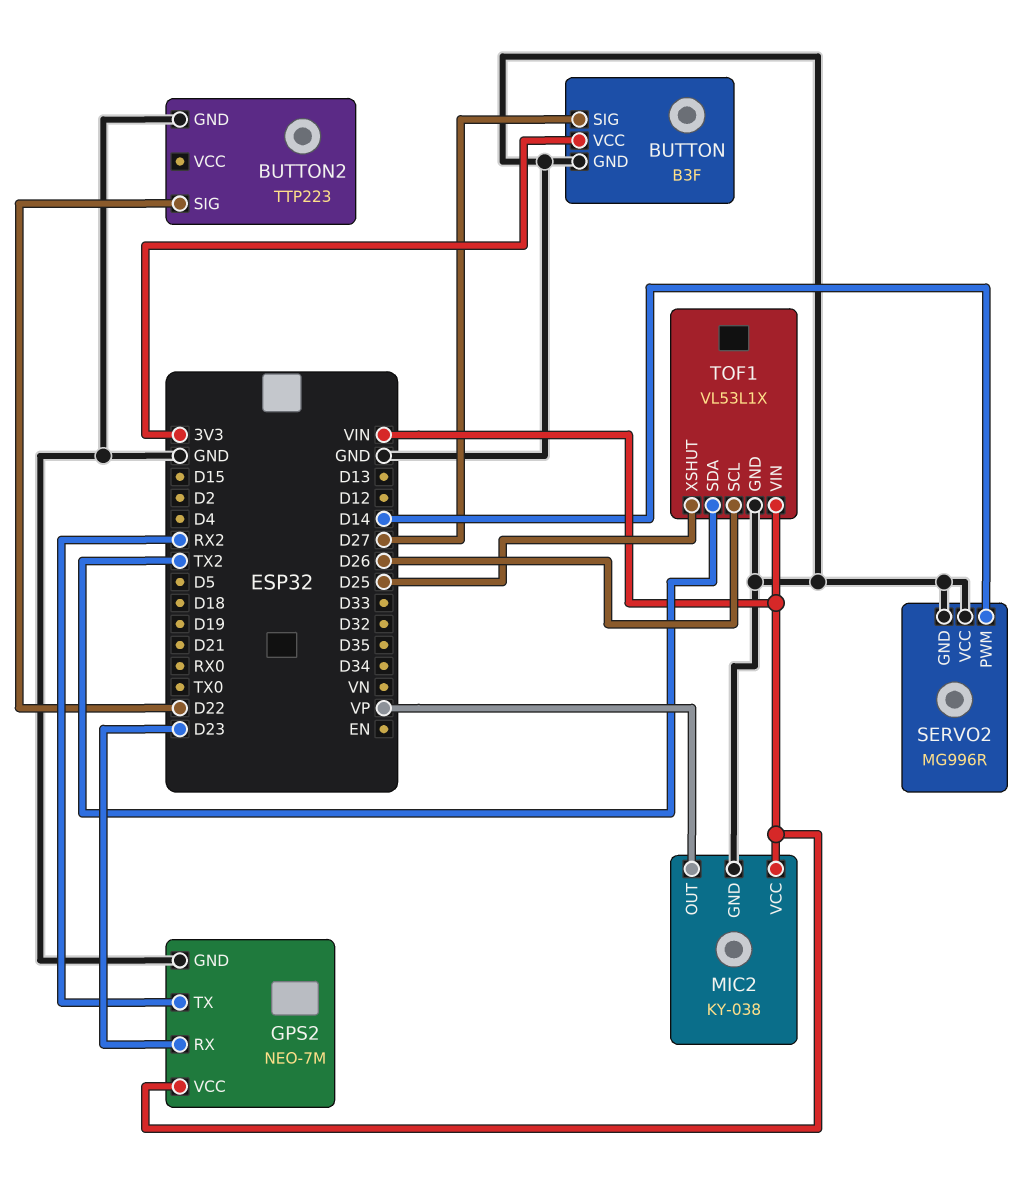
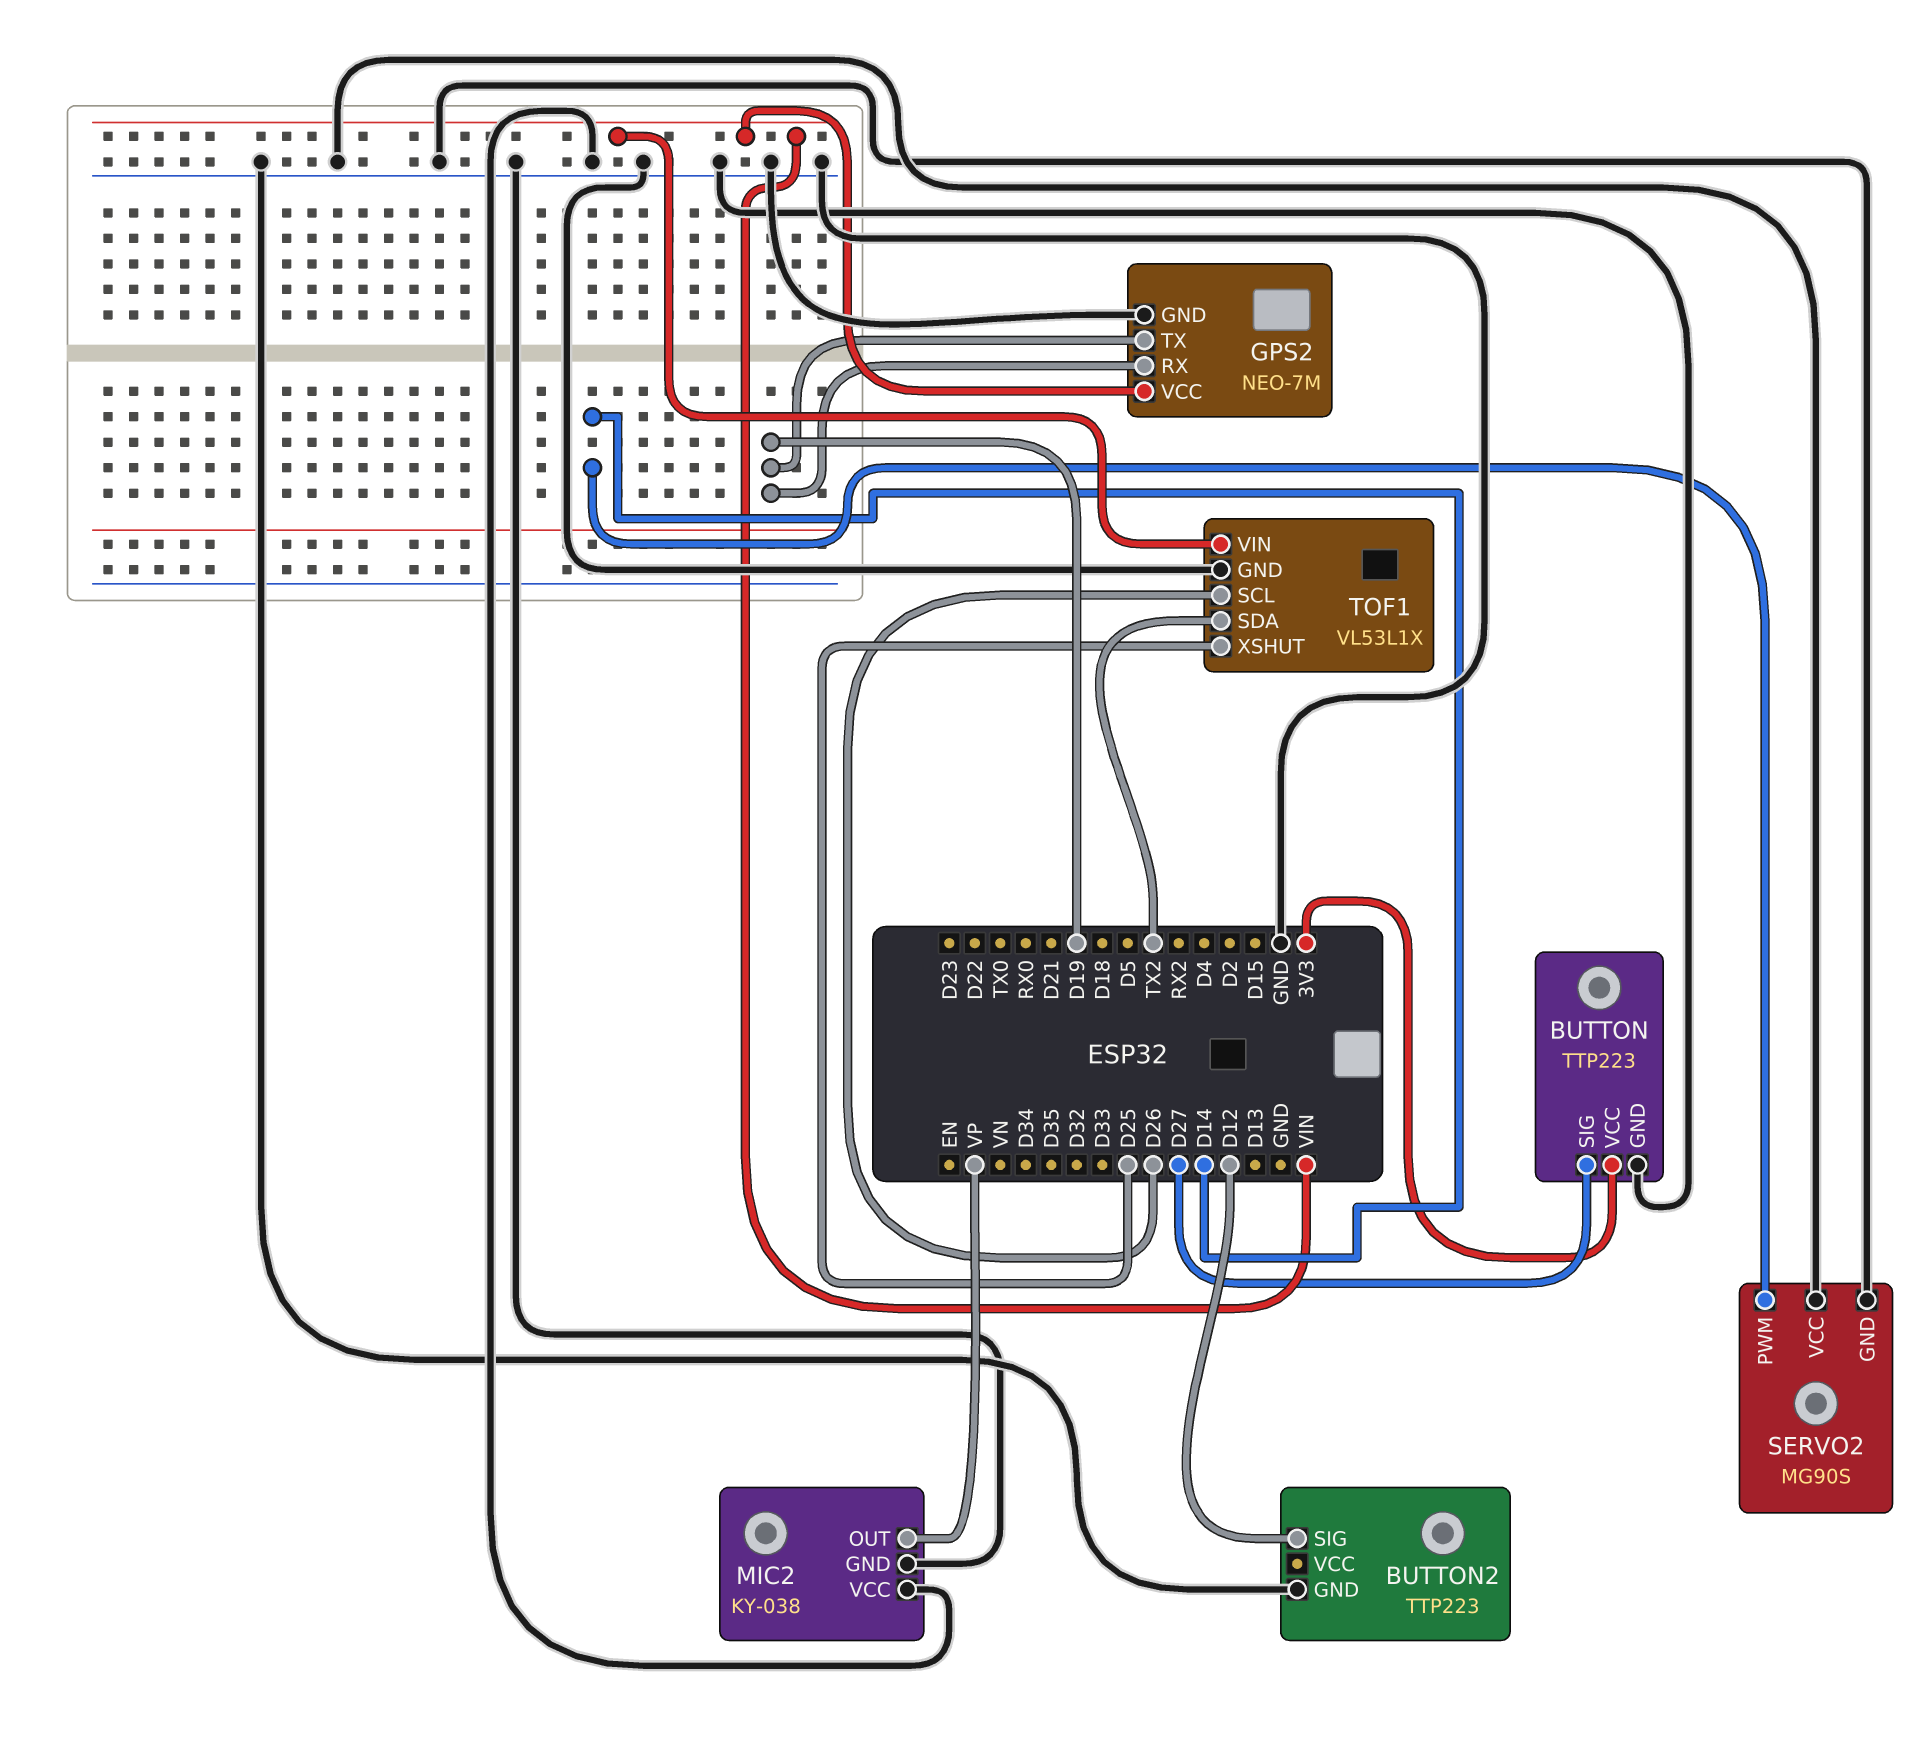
BUTTON: B3F -> TTP223
BUTTON2 pin SIG: D22 -> D12
GPS2 pin RX: D23 -> D19
GPS2 pin TX: RX2 -> D19
MIC2 pin VCC: VIN -> GND
SERVO2: MG996R -> MG90S

